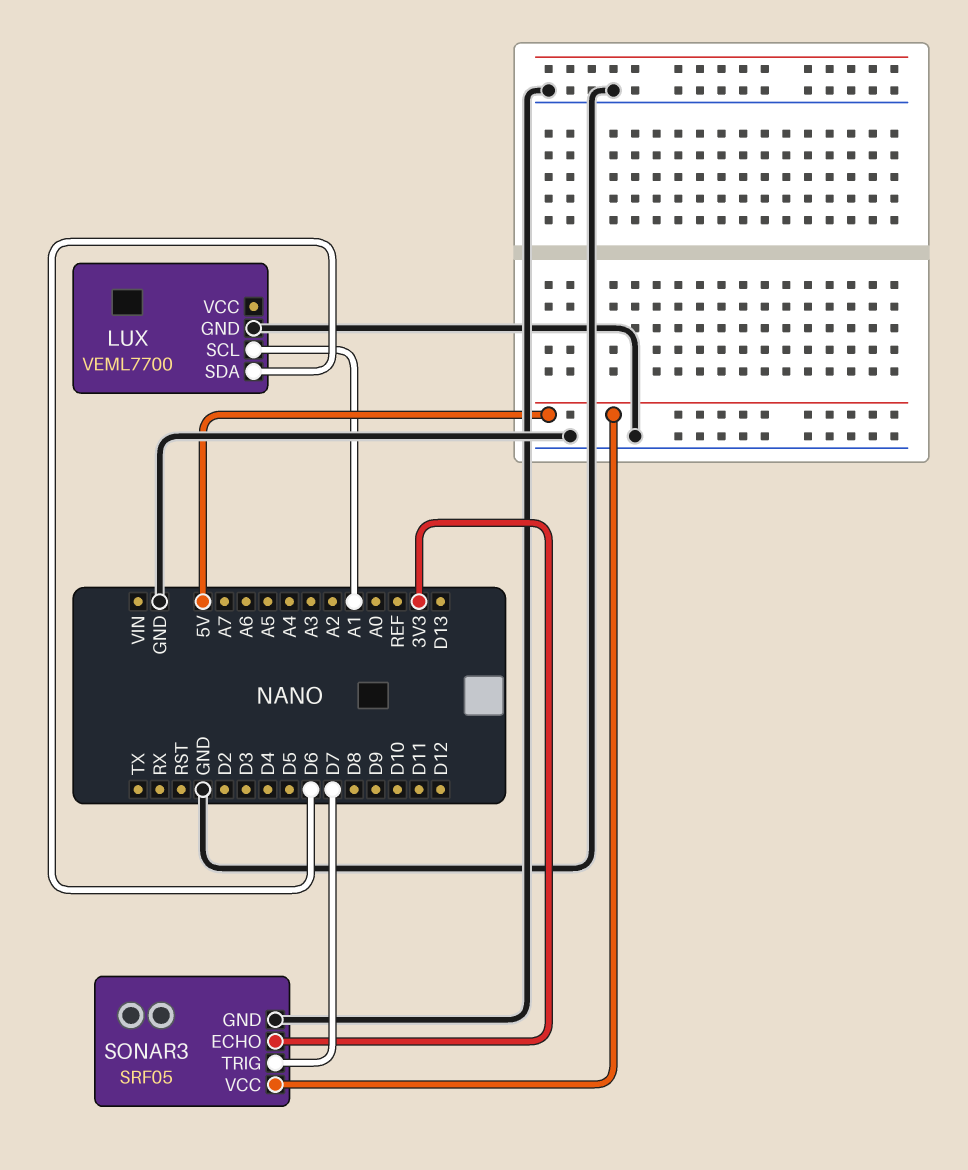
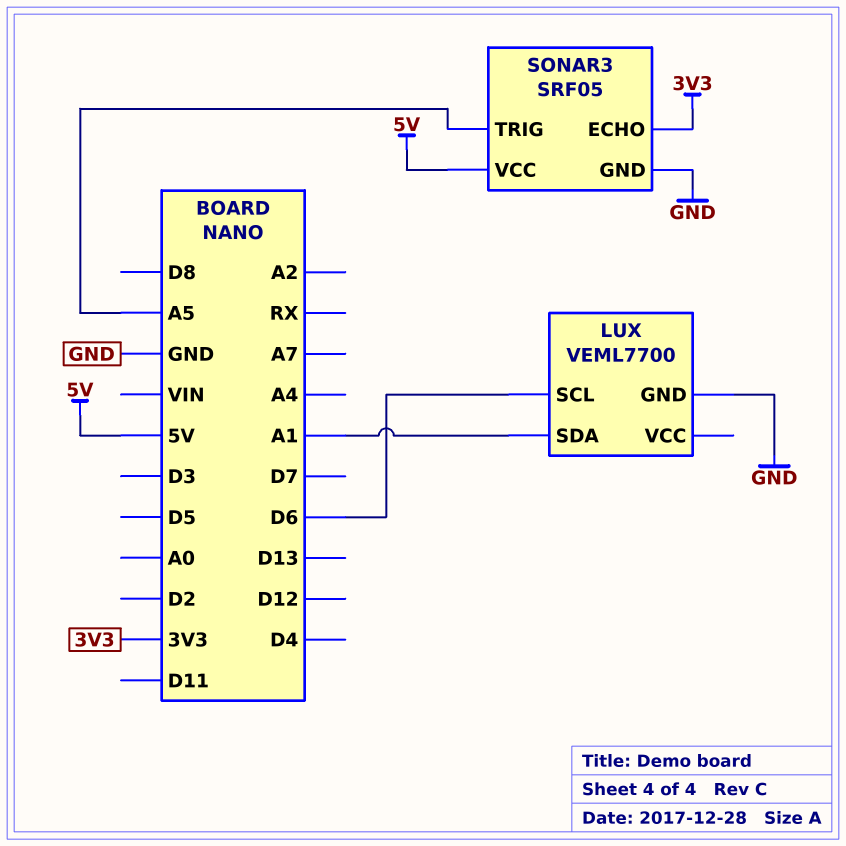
LUX pin SCL: A1 -> D6
LUX pin SDA: D6 -> A1
SONAR3 pin TRIG: D7 -> A5

